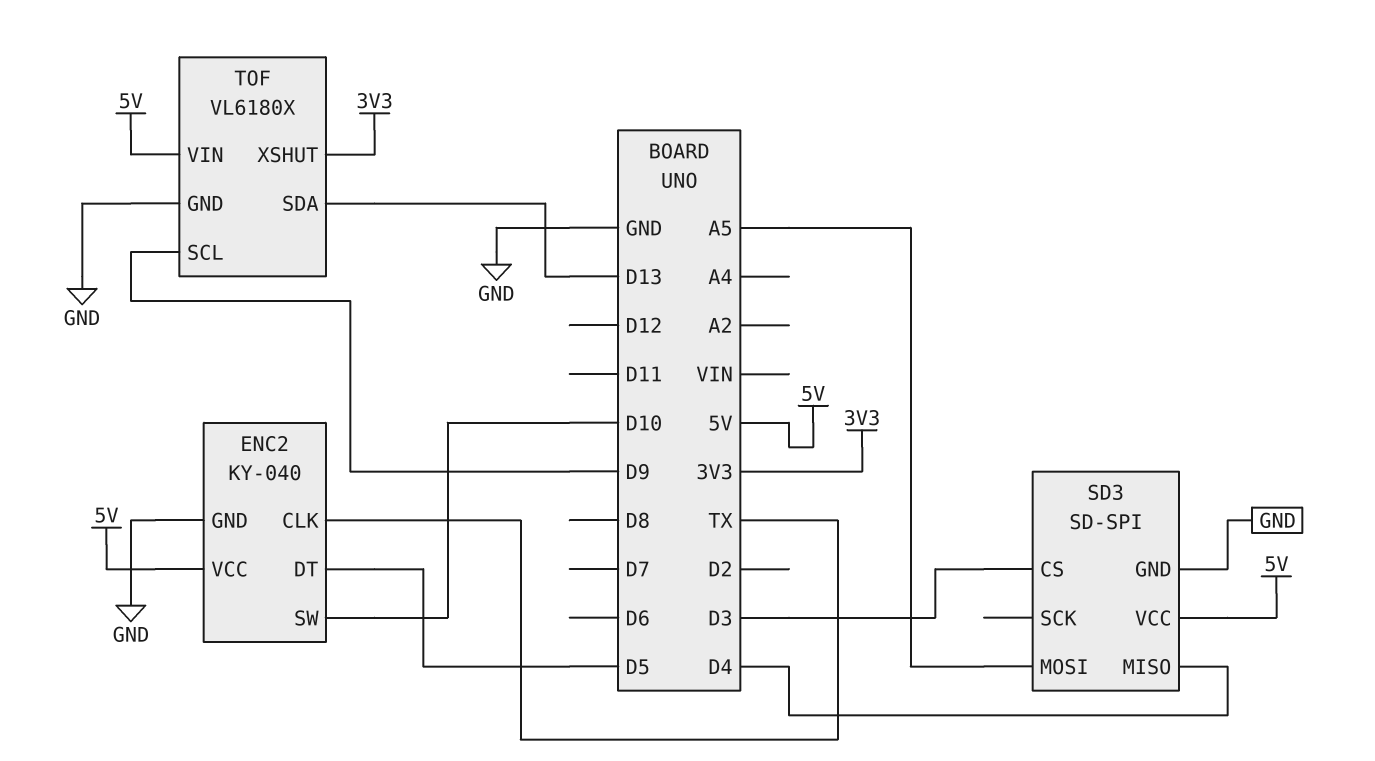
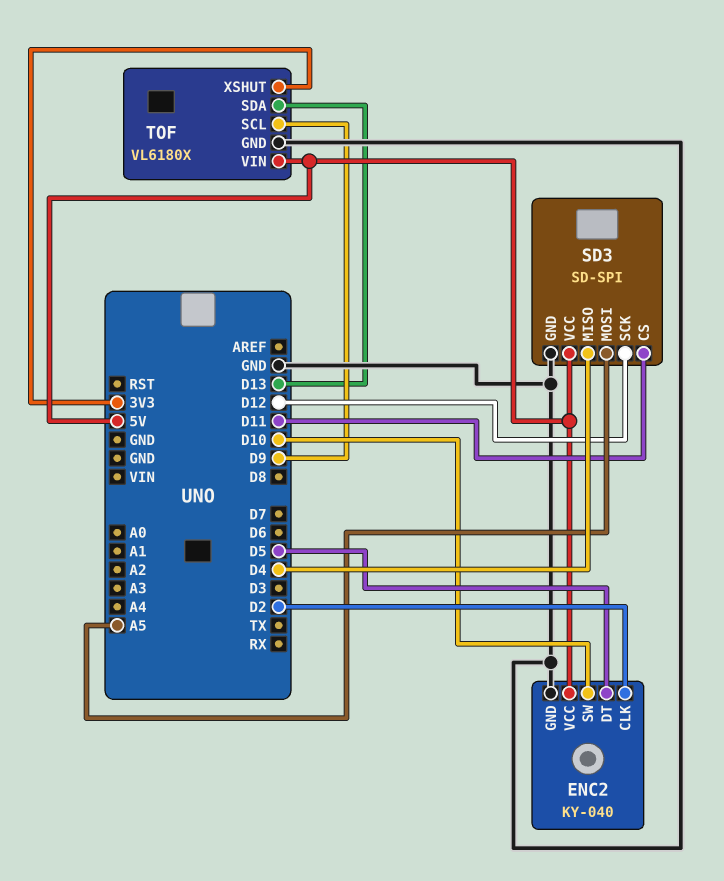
ENC2 pin CLK: TX -> D2
SD3 pin CS: D3 -> D11
SD3 pin SCK: none -> D12

